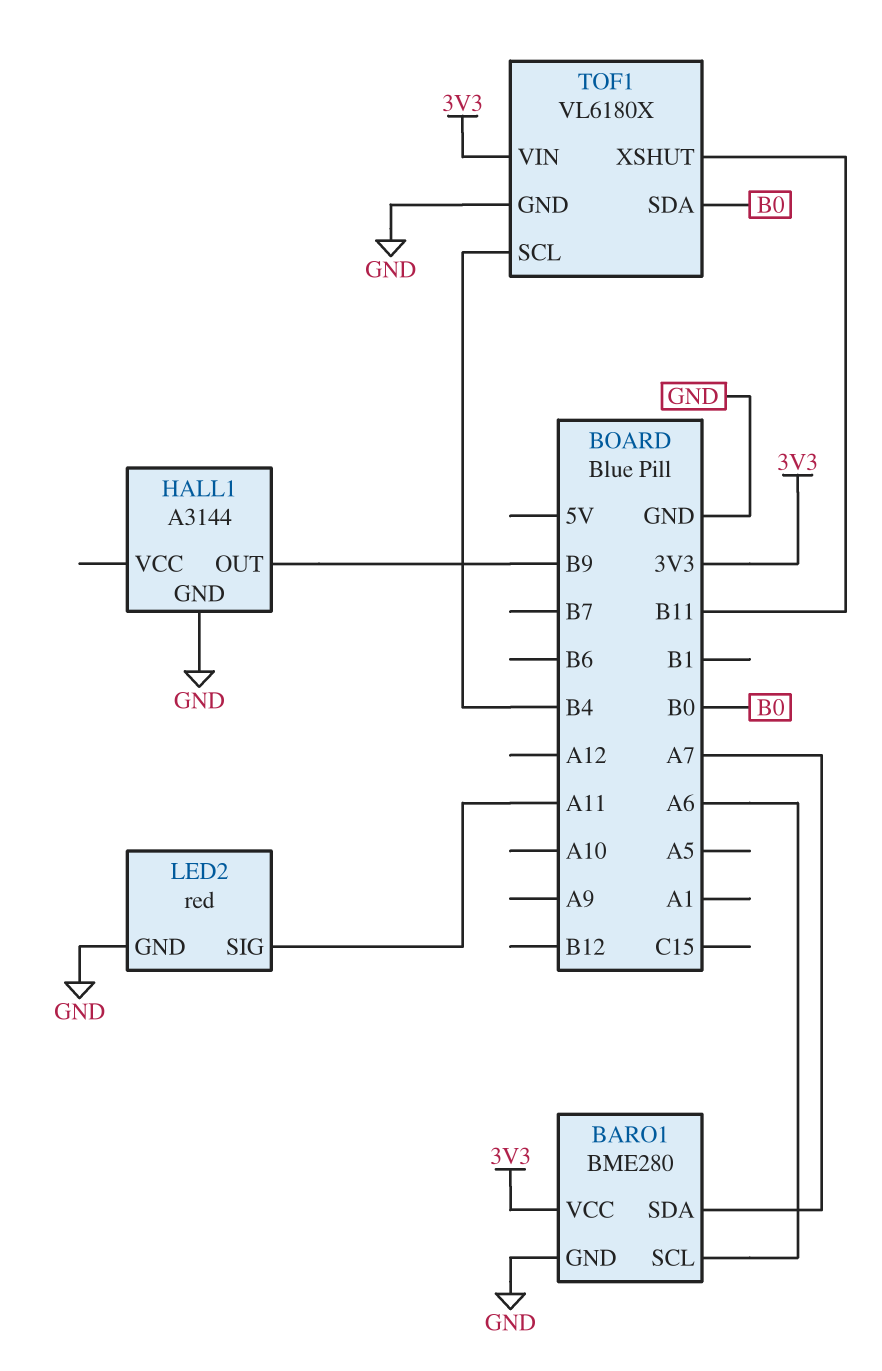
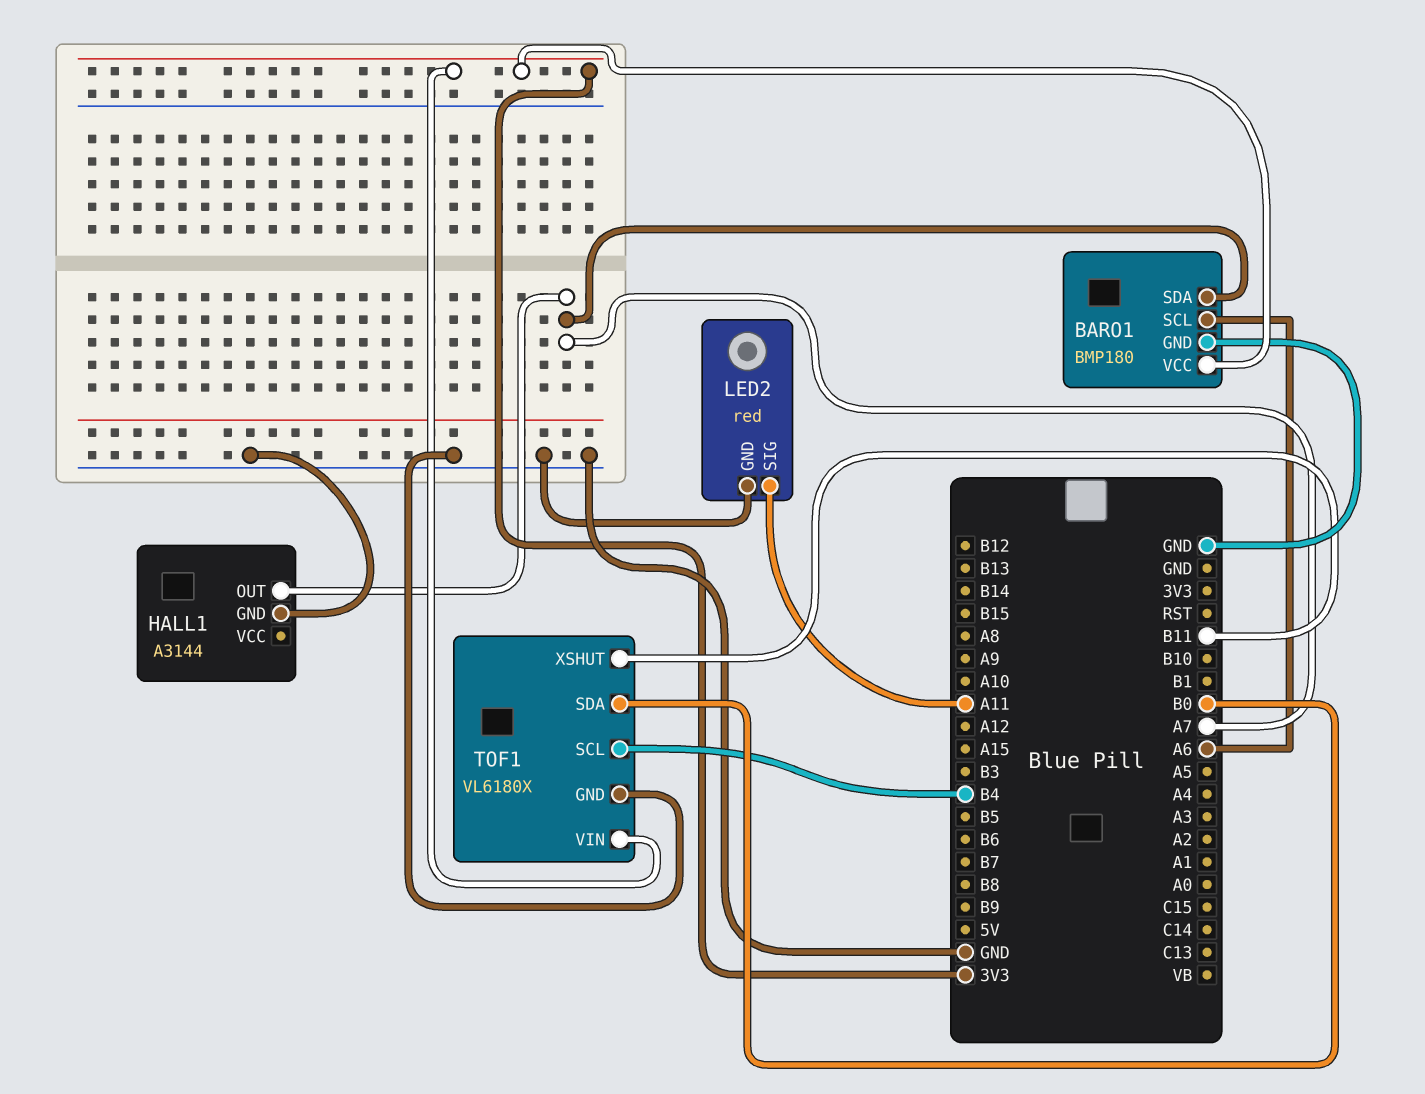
BARO1: BME280 -> BMP180
HALL1 pin OUT: B9 -> A7

